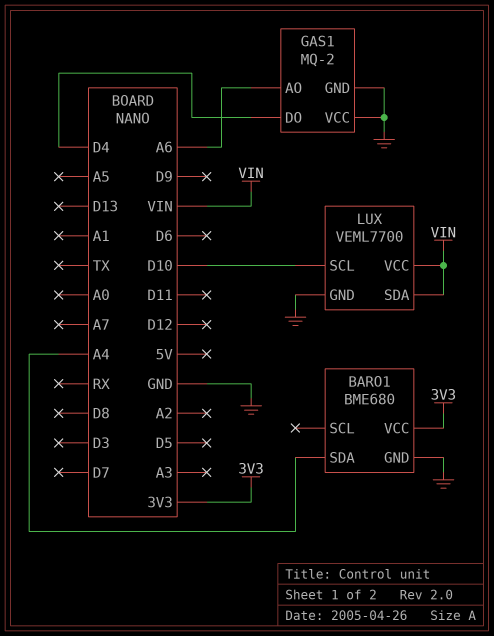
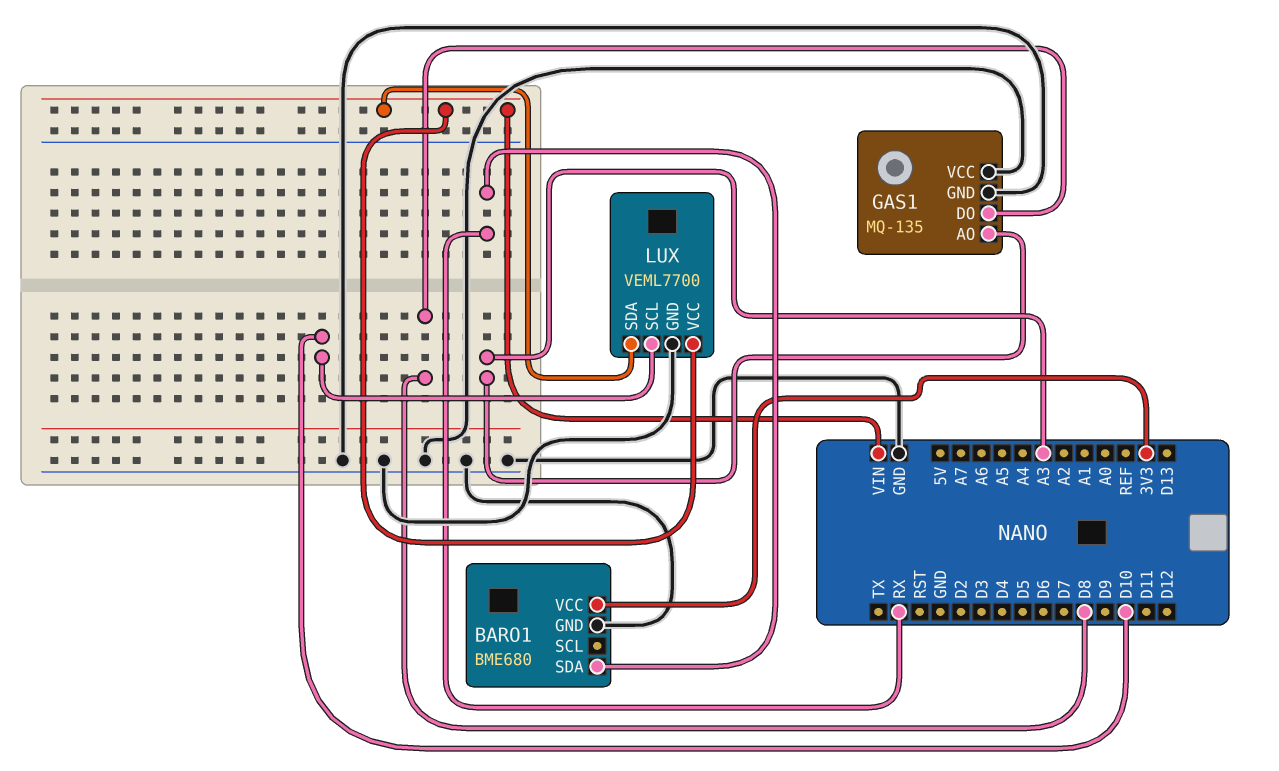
BARO1 pin SDA: A4 -> RX
GAS1: MQ-2 -> MQ-135
GAS1 pin AO: A6 -> A3
GAS1 pin DO: D4 -> D8

